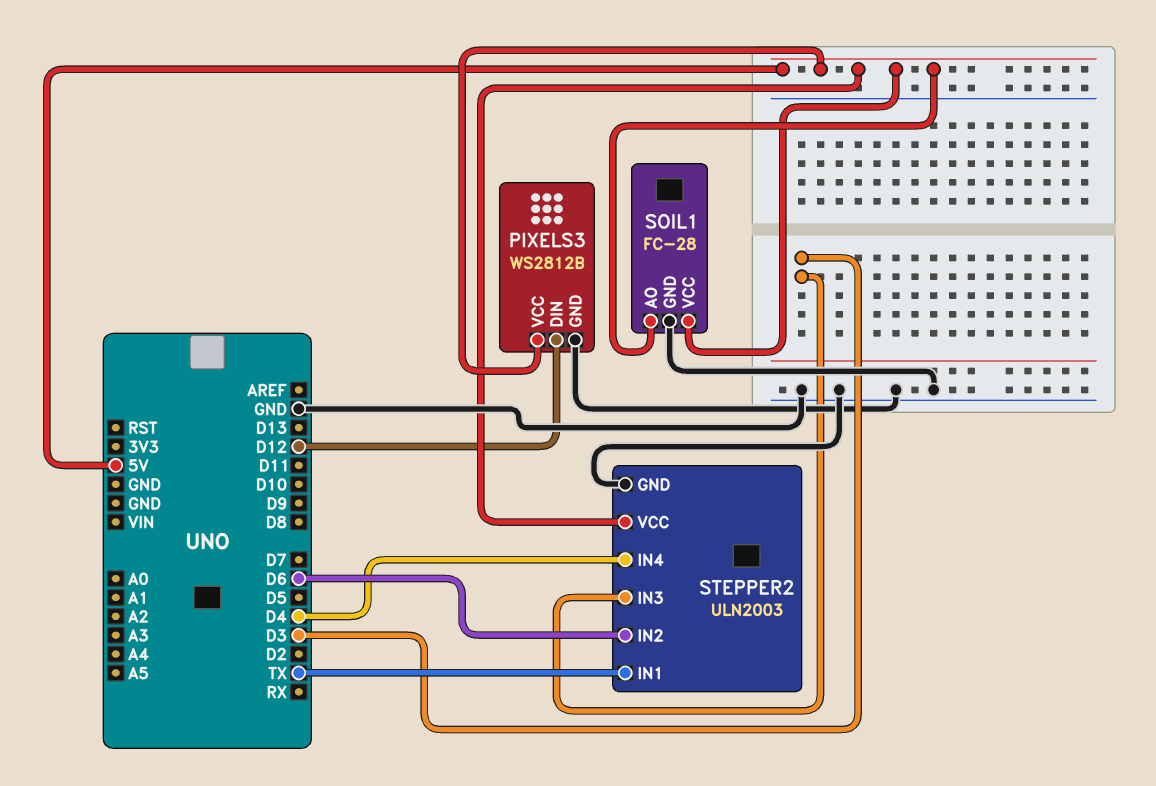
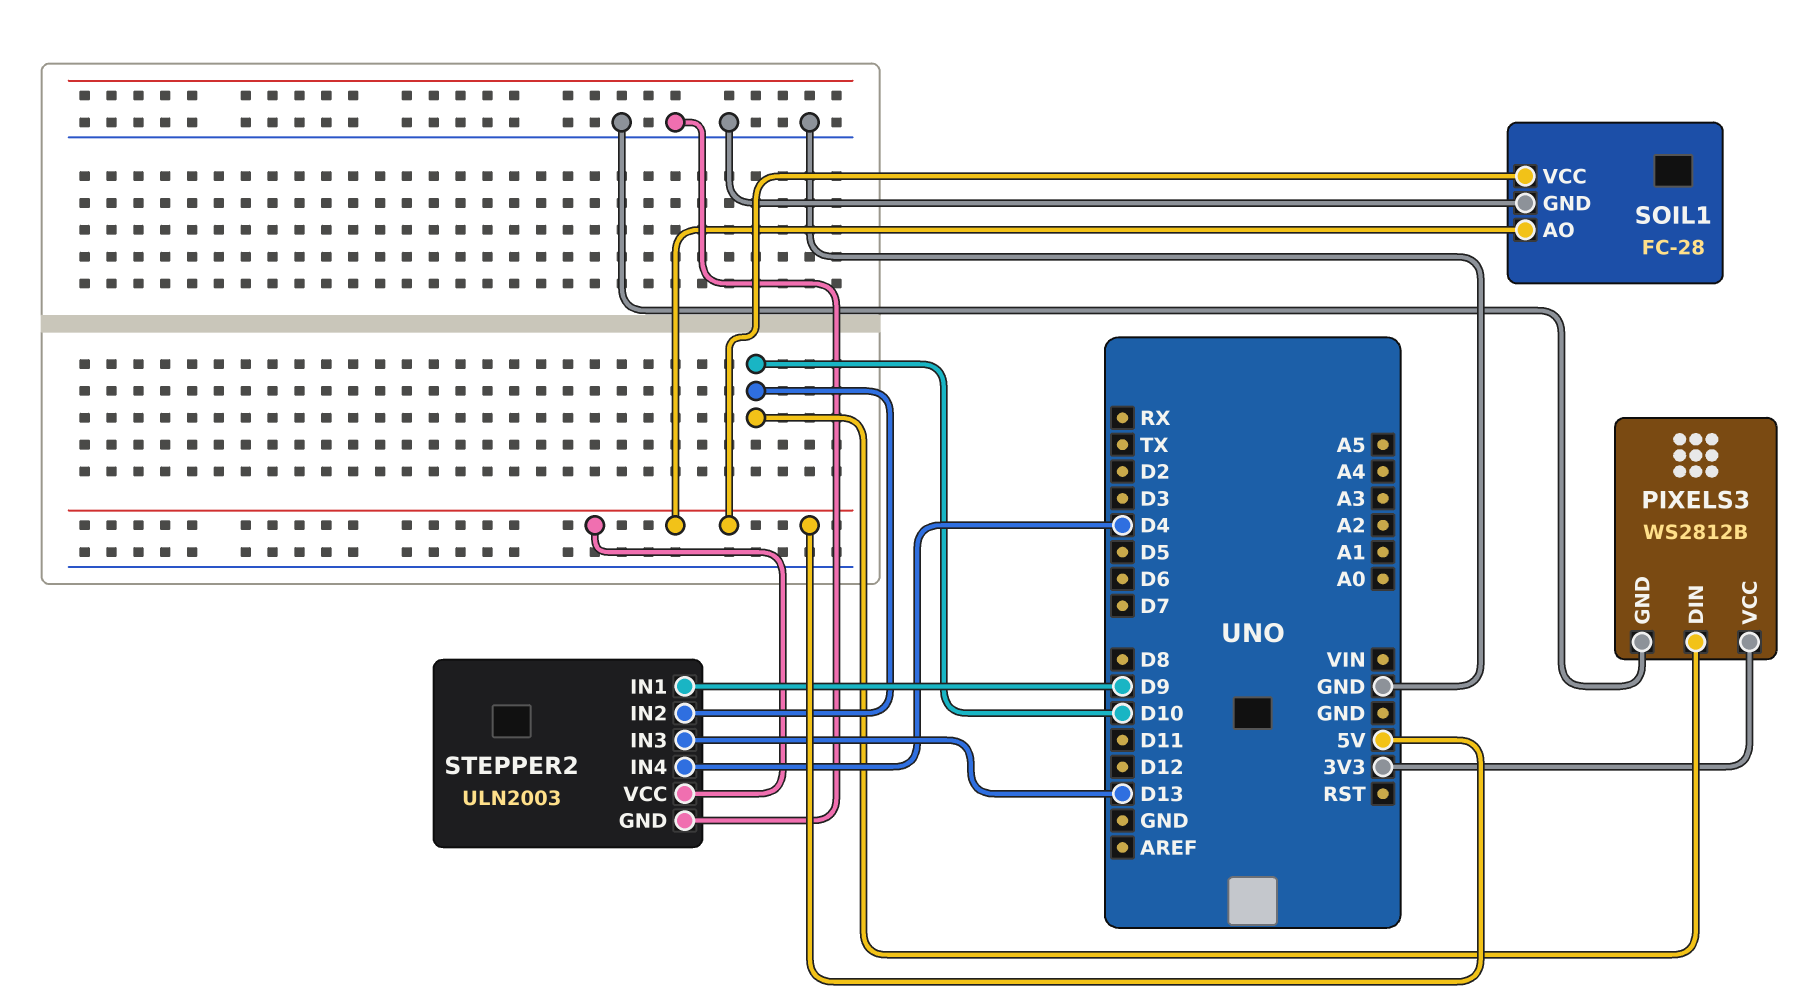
PIXELS3 pin DIN: D12 -> D10
PIXELS3 pin VCC: 5V -> 3V3
STEPPER2 pin IN1: TX -> D9
STEPPER2 pin IN2: D6 -> D10
STEPPER2 pin IN3: D3 -> D13

